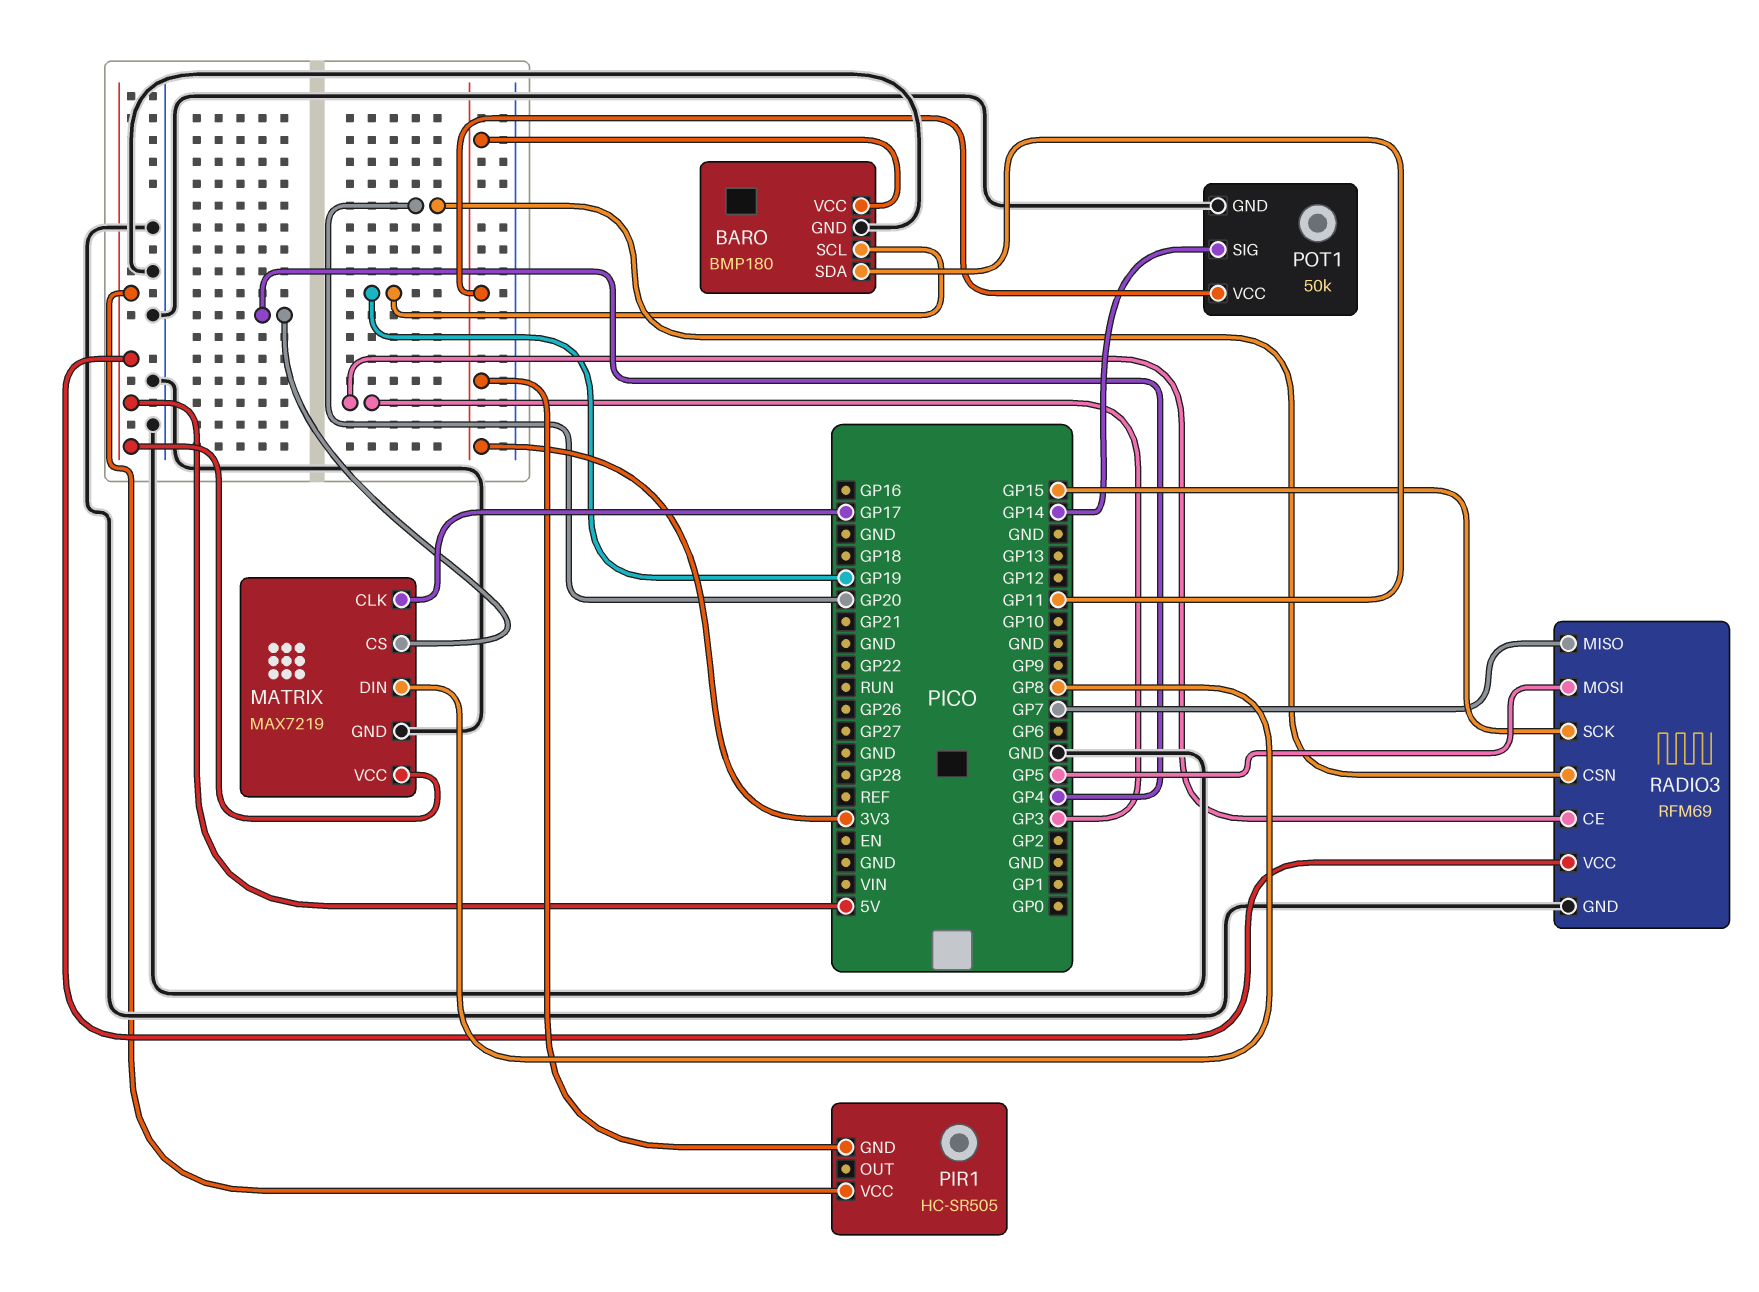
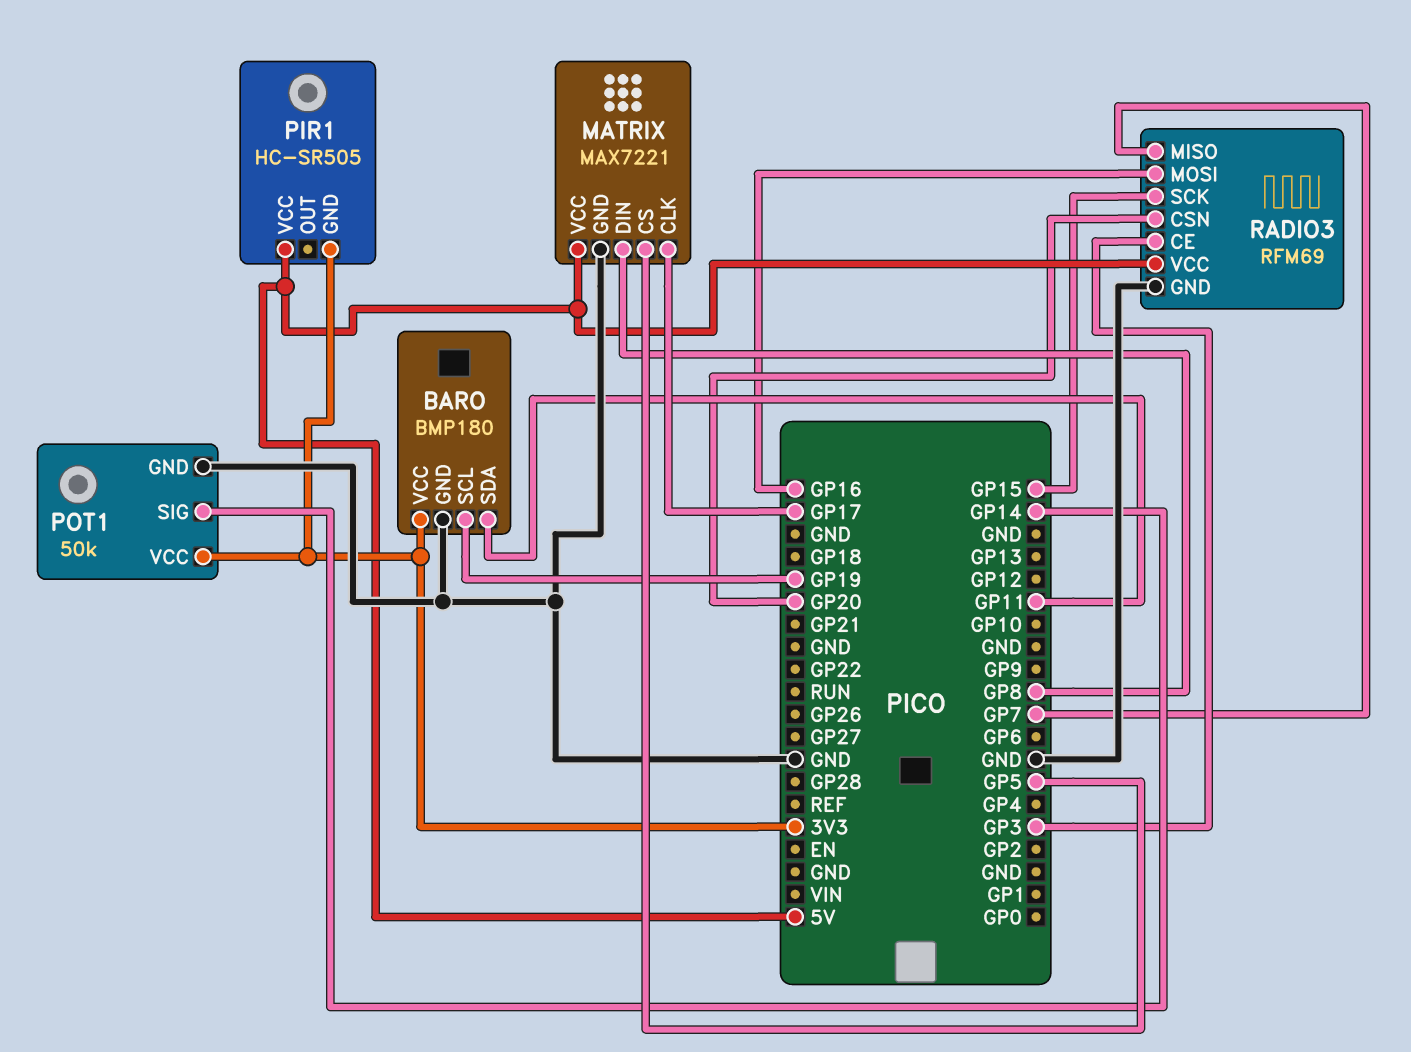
MATRIX: MAX7219 -> MAX7221
MATRIX pin CS: GP4 -> GP5
RADIO3 pin MOSI: GP5 -> GP16

